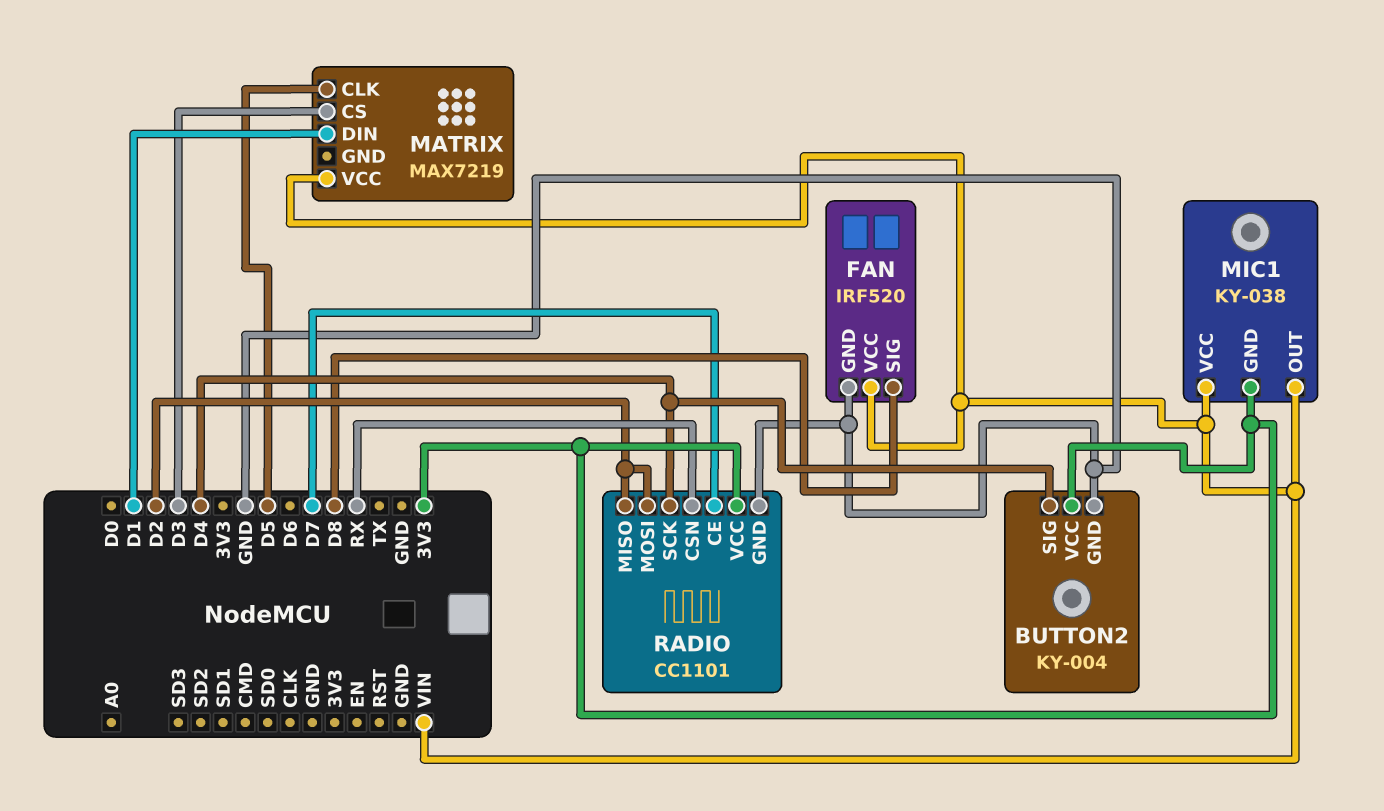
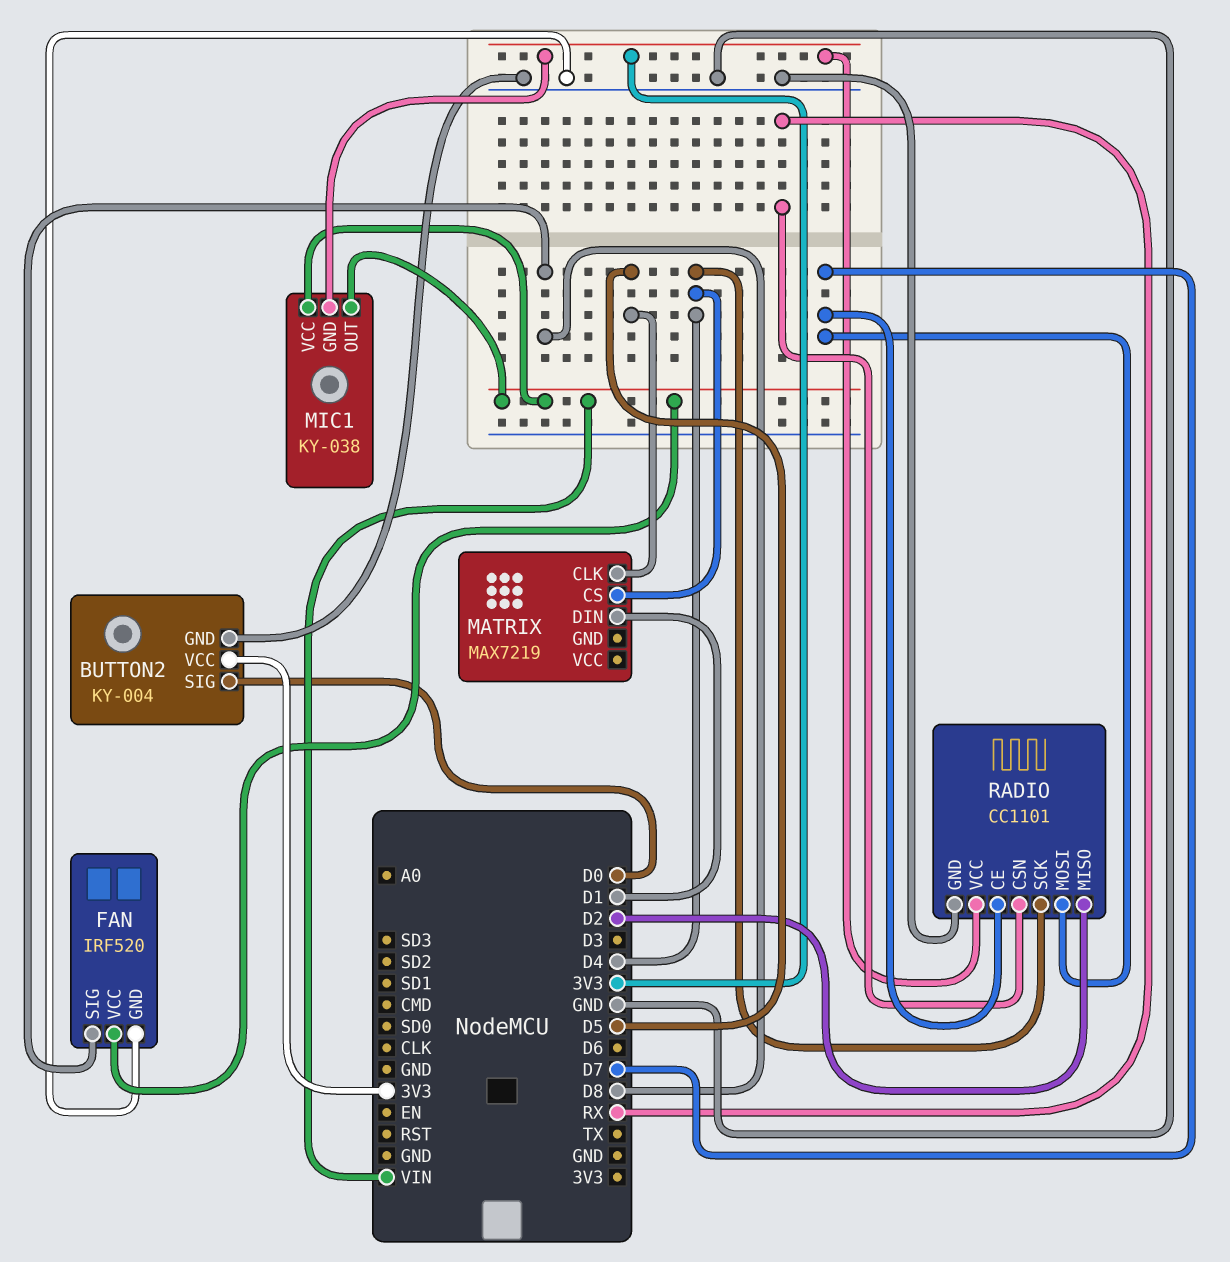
BUTTON2 pin SIG: D4 -> D0
MATRIX pin CS: D3 -> D4
MATRIX pin VCC: VIN -> none
RADIO pin MOSI: D2 -> D7

